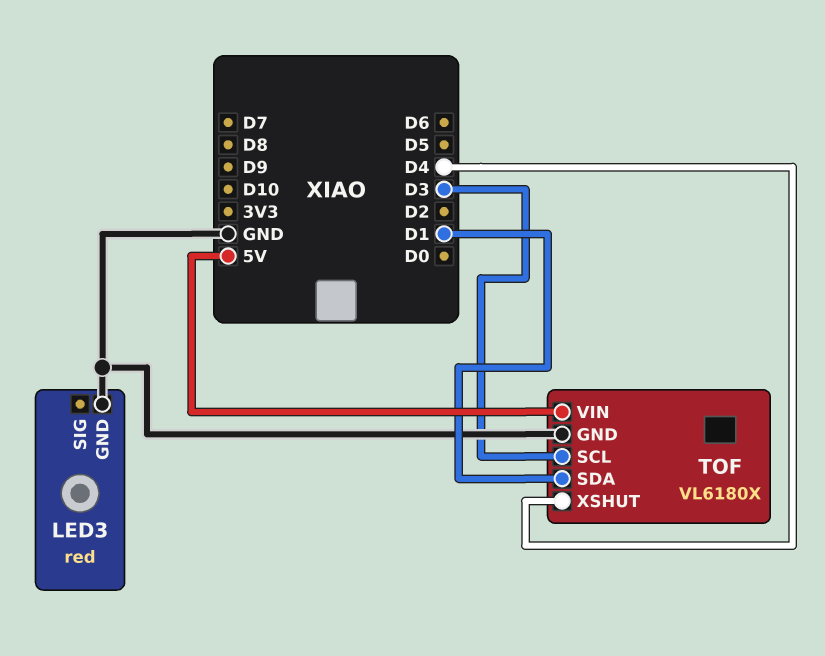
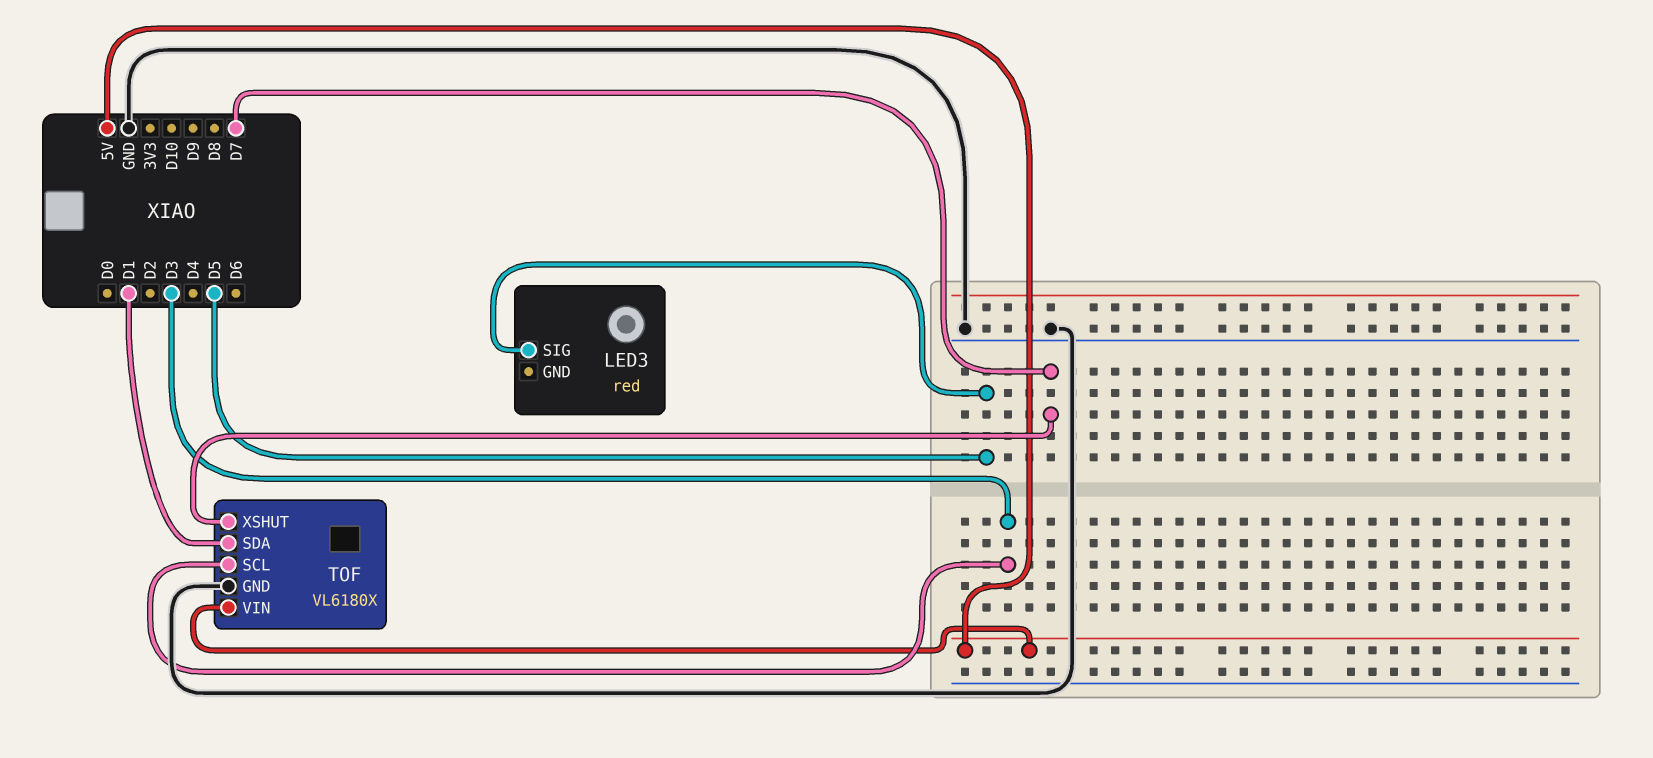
LED3 pin GND: GND -> none
LED3 pin SIG: none -> D5
TOF pin XSHUT: D4 -> D7

